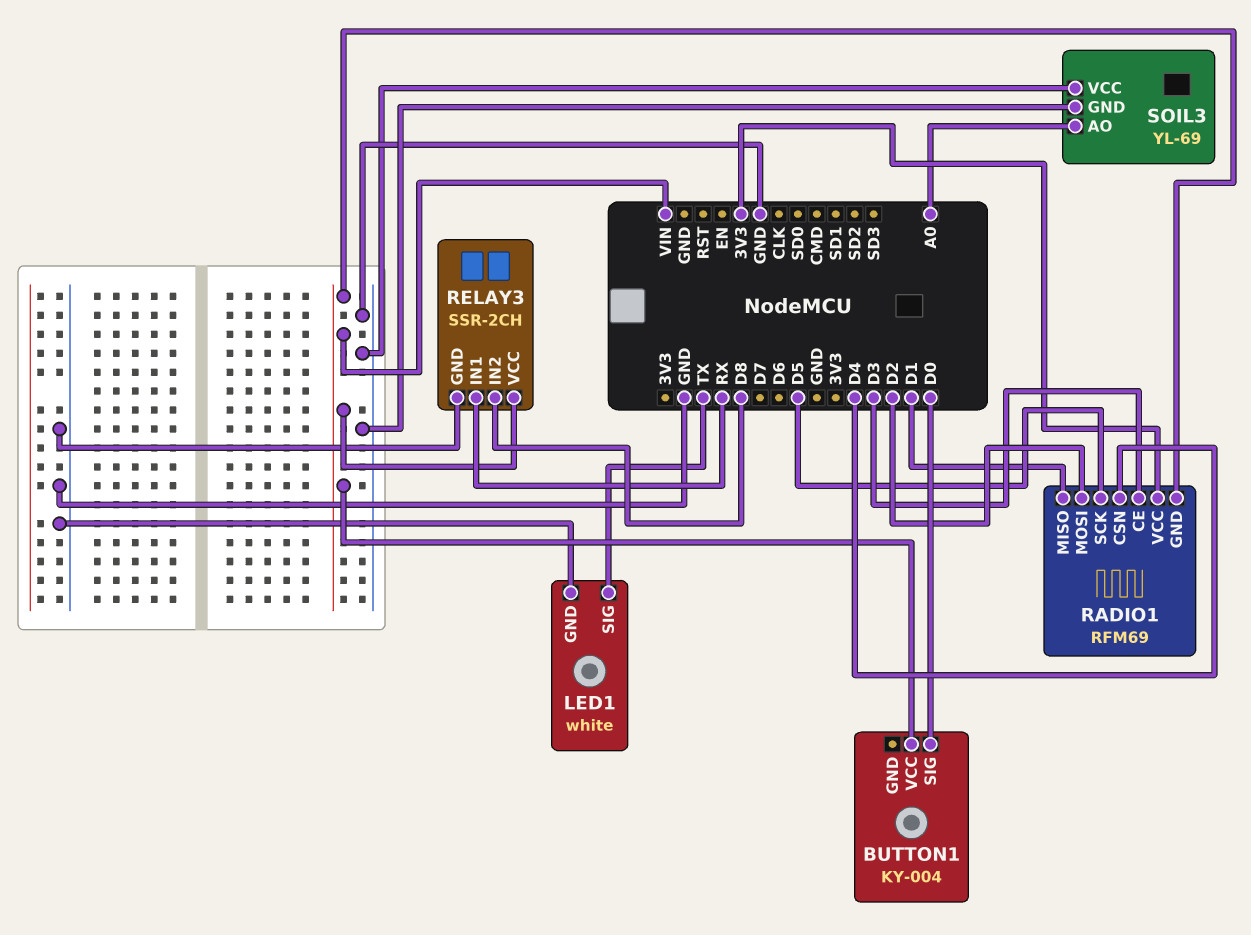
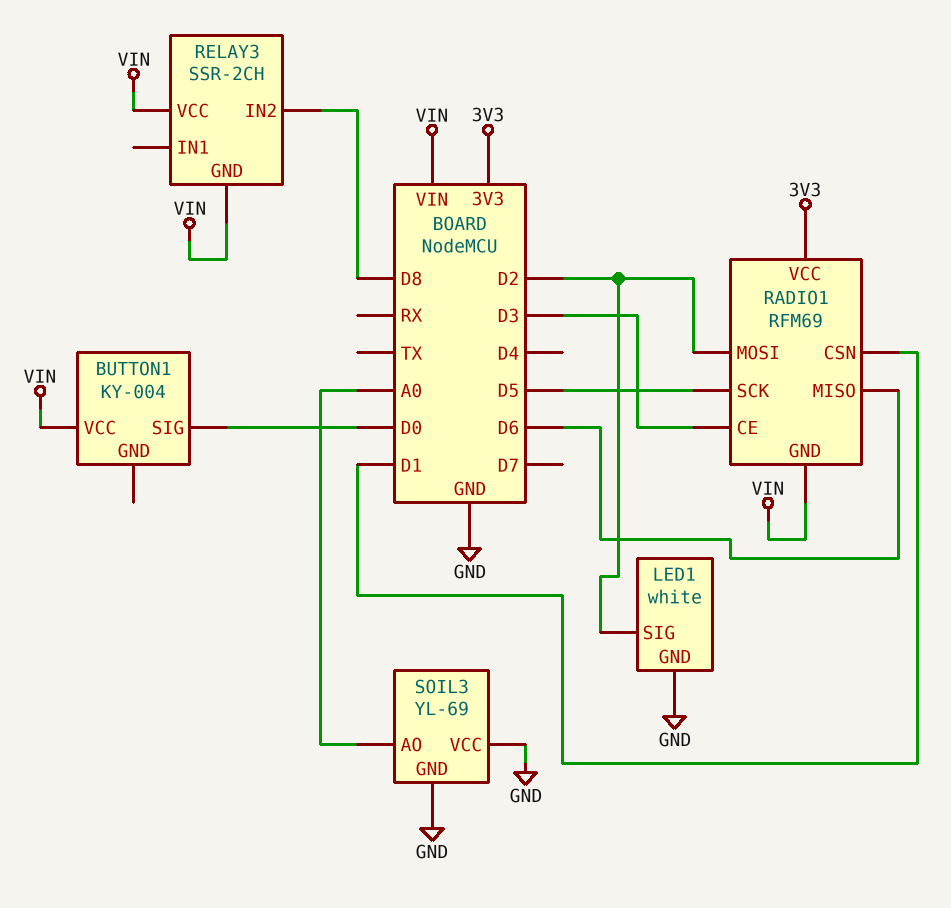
LED1 pin SIG: TX -> D2
RADIO1 pin CSN: D4 -> D1
RADIO1 pin MISO: D1 -> D6
RELAY3 pin GND: GND -> VIN
RELAY3 pin IN1: RX -> none

